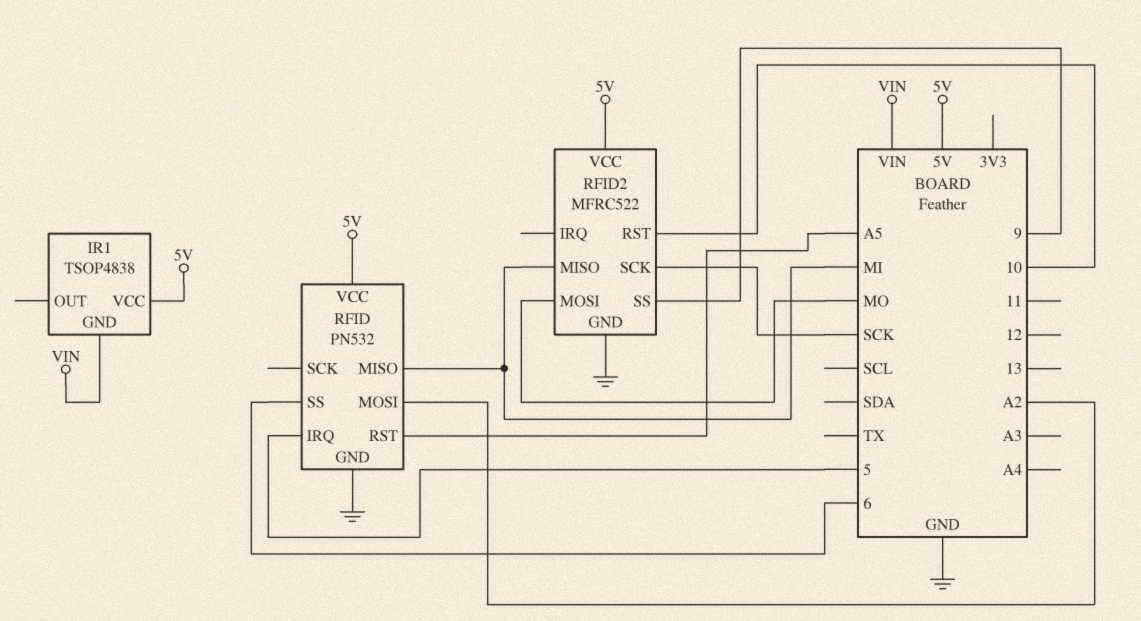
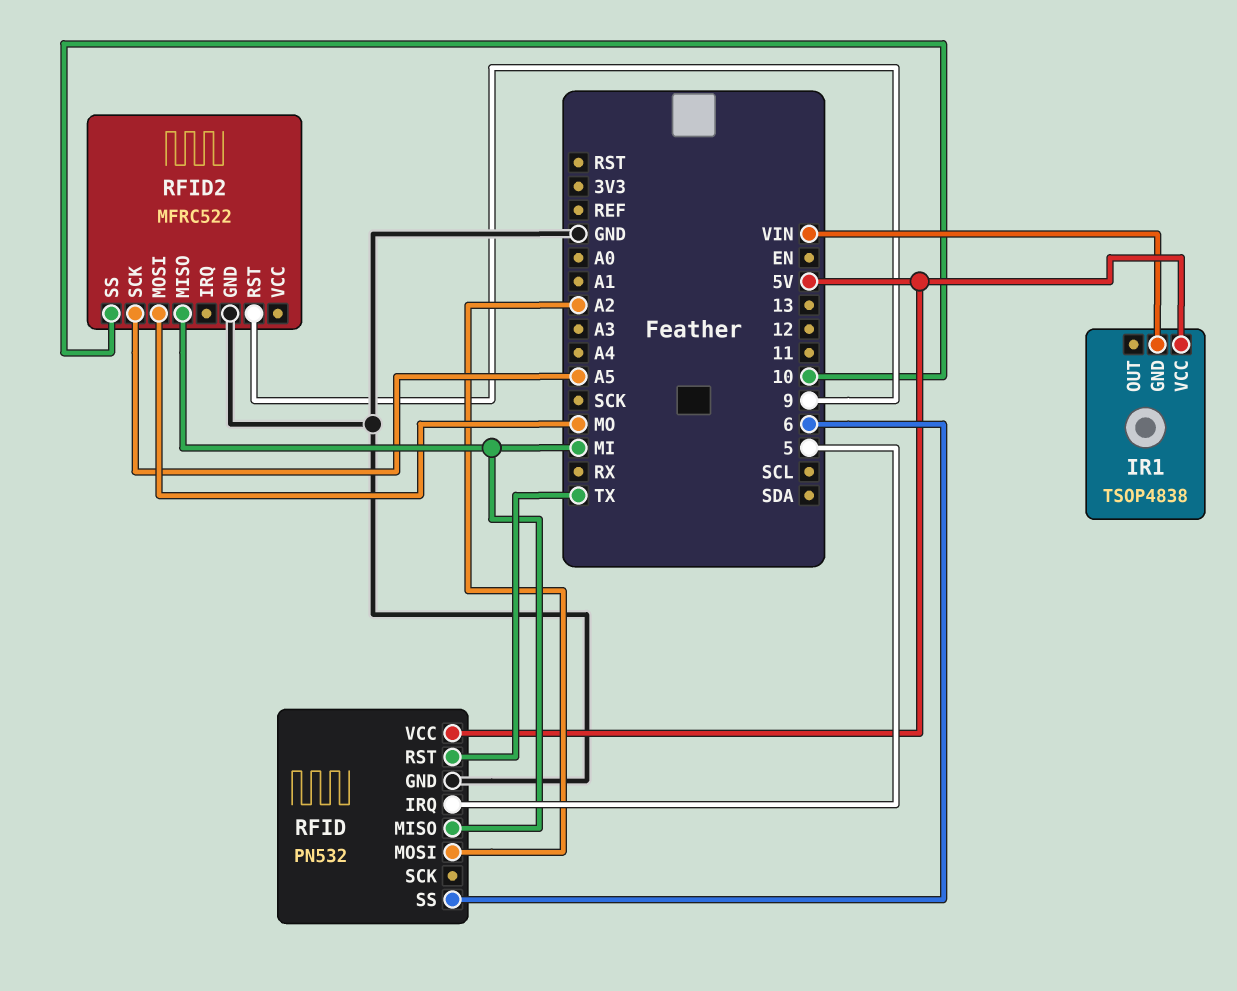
RFID pin RST: A5 -> TX
RFID2 pin RST: 10 -> 9
RFID2 pin SCK: SCK -> A5
RFID2 pin SS: 9 -> 10
RFID2 pin VCC: 5V -> none

